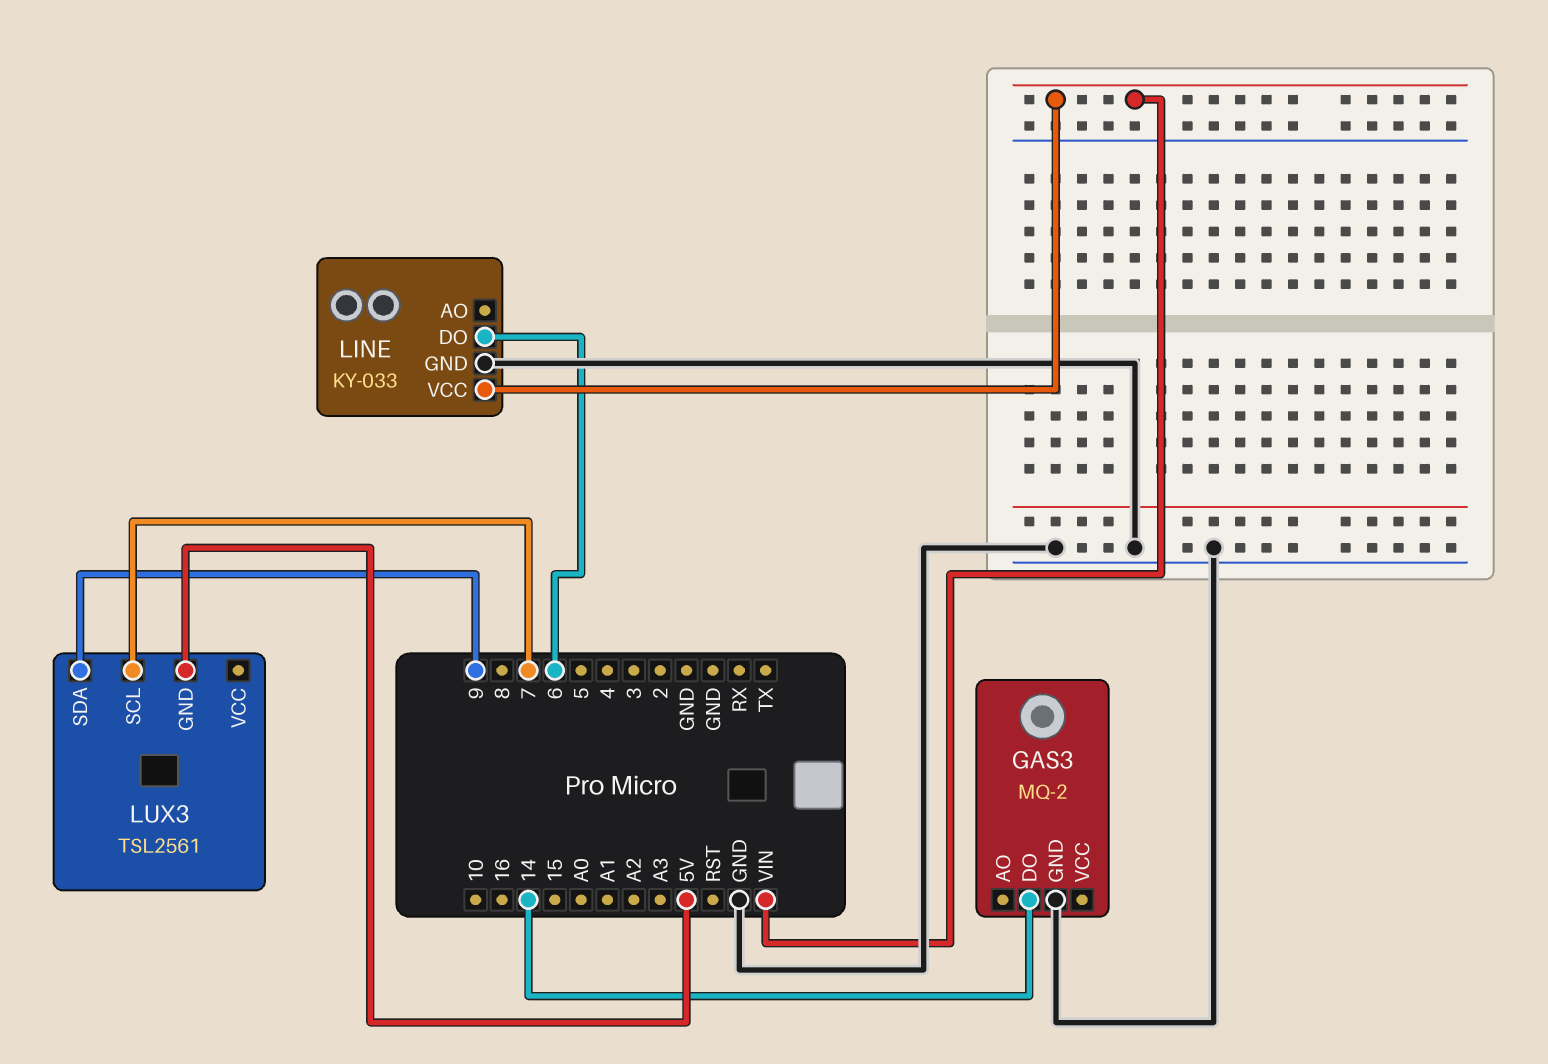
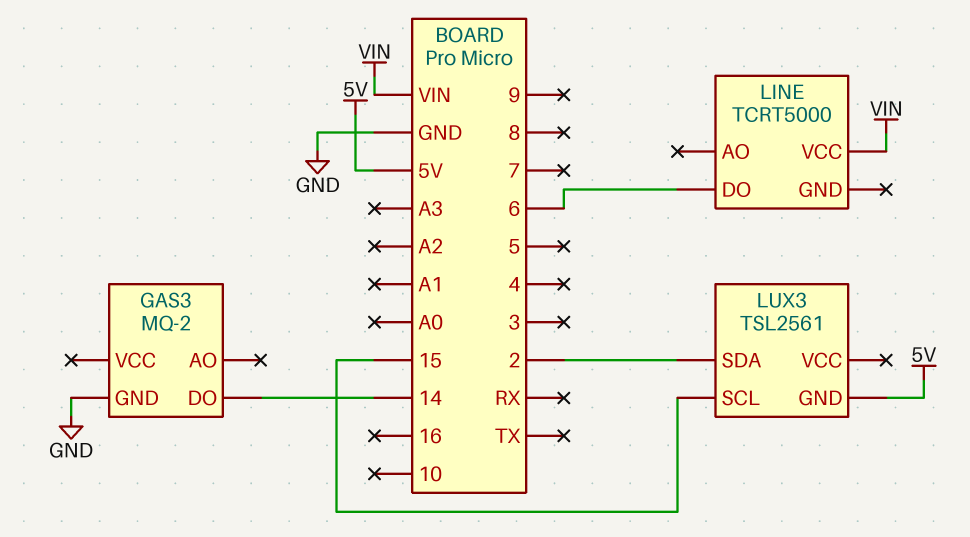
LINE: KY-033 -> TCRT5000
LINE pin GND: GND -> none
LUX3 pin SCL: 7 -> 15
LUX3 pin SDA: 9 -> 2

